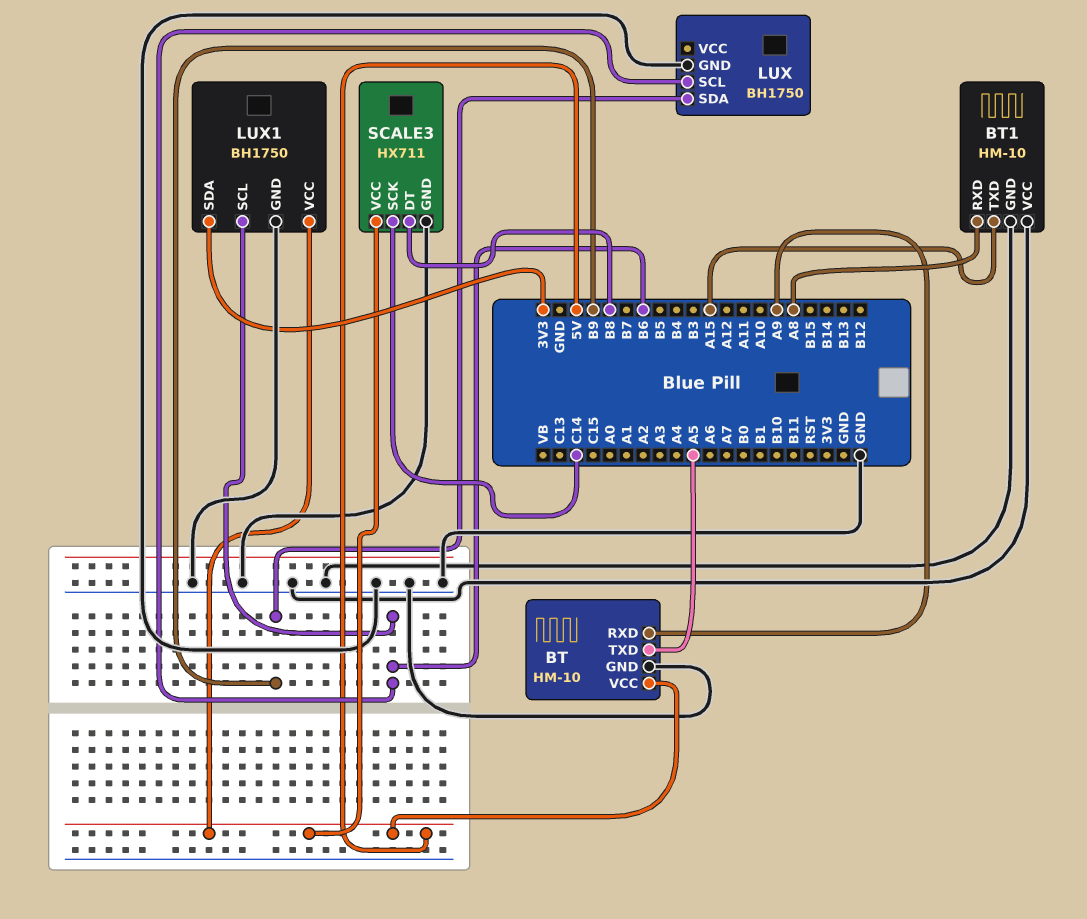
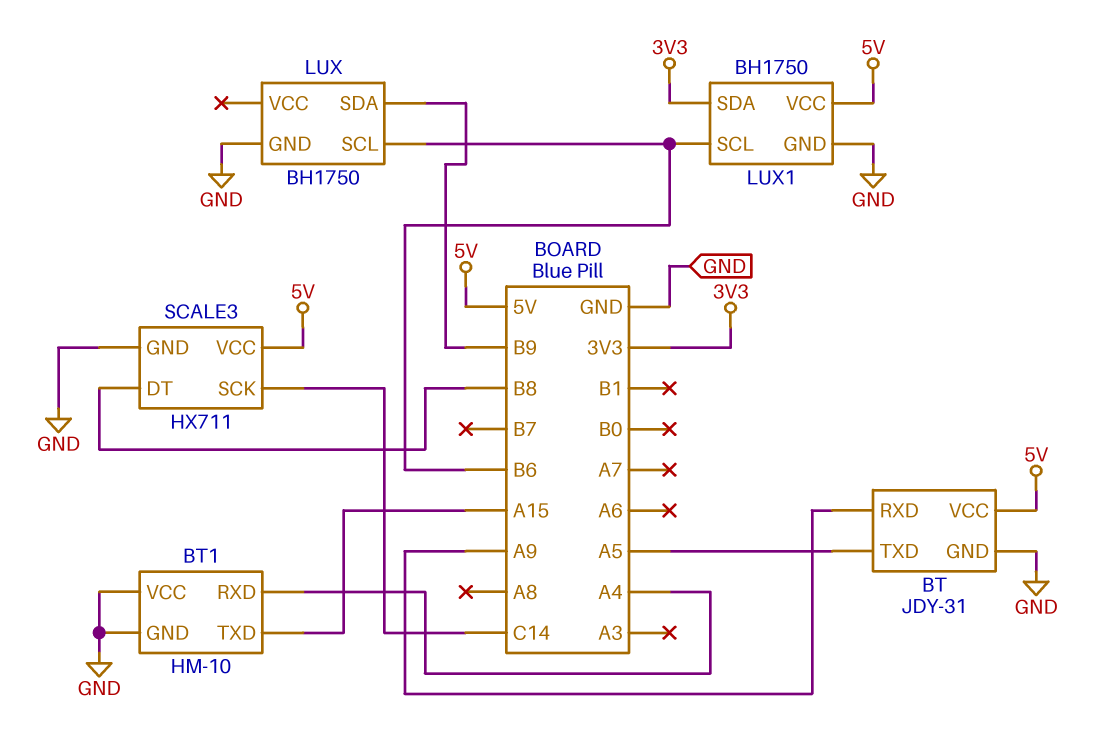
BT: HM-10 -> JDY-31
BT1 pin RXD: A8 -> A4

